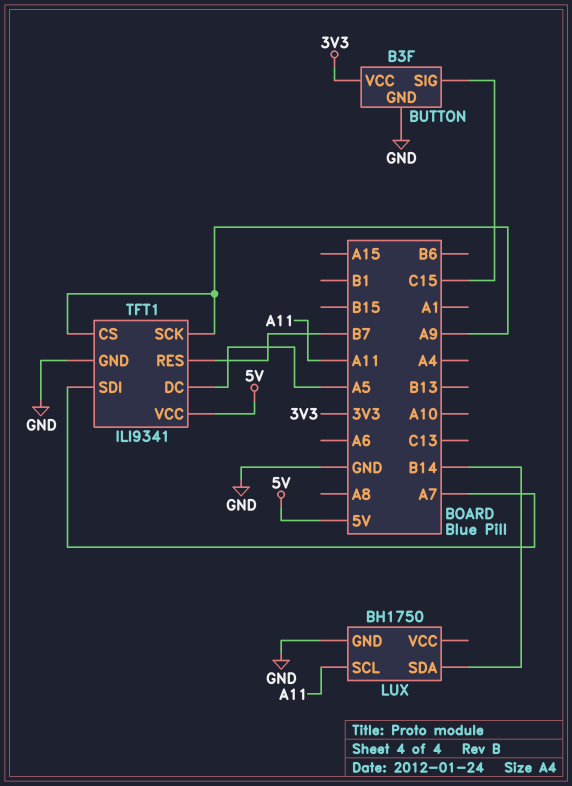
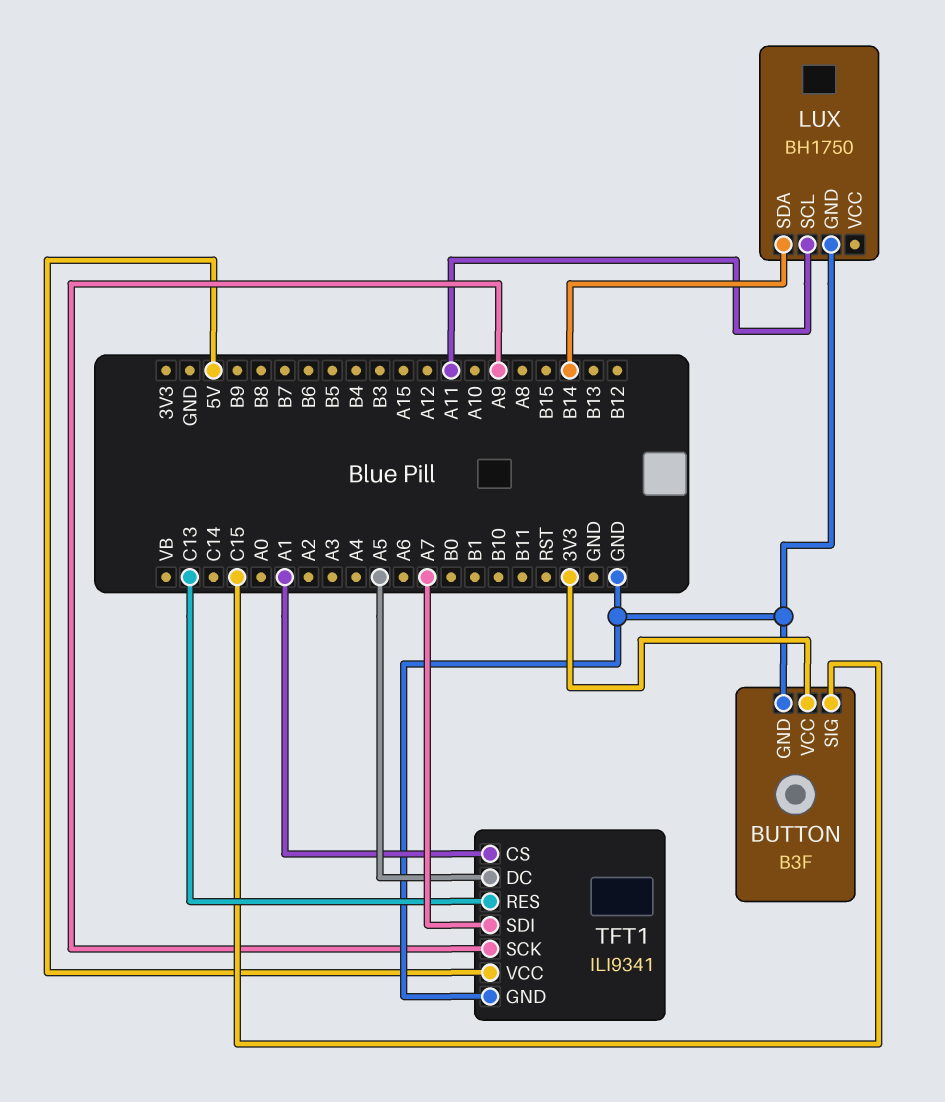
TFT1 pin CS: A9 -> A1
TFT1 pin RES: B7 -> C13

